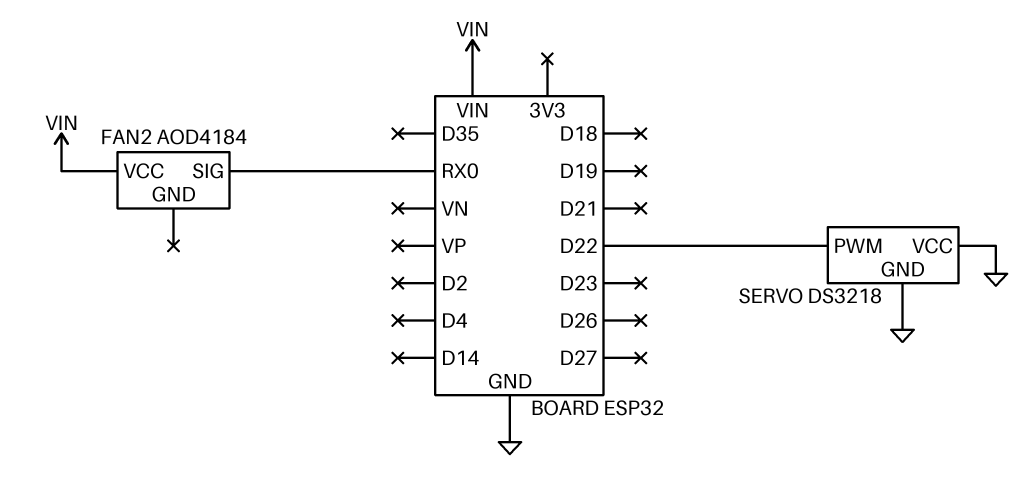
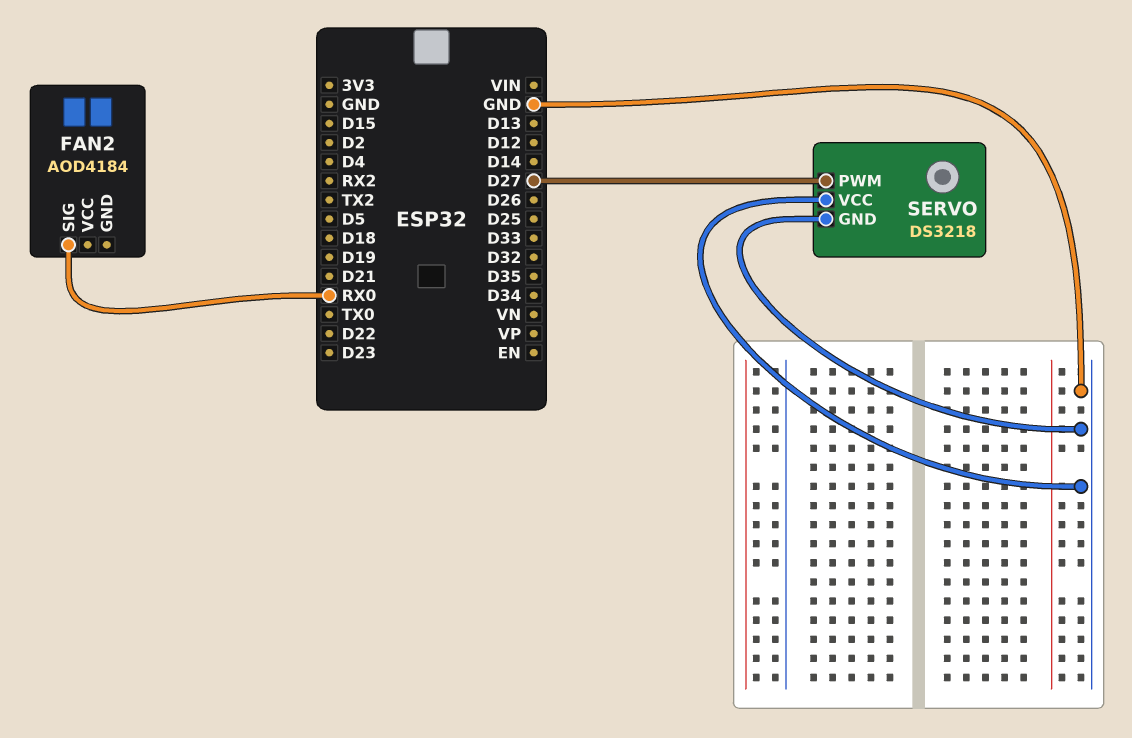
FAN2 pin VCC: VIN -> none
SERVO pin PWM: D22 -> D27

